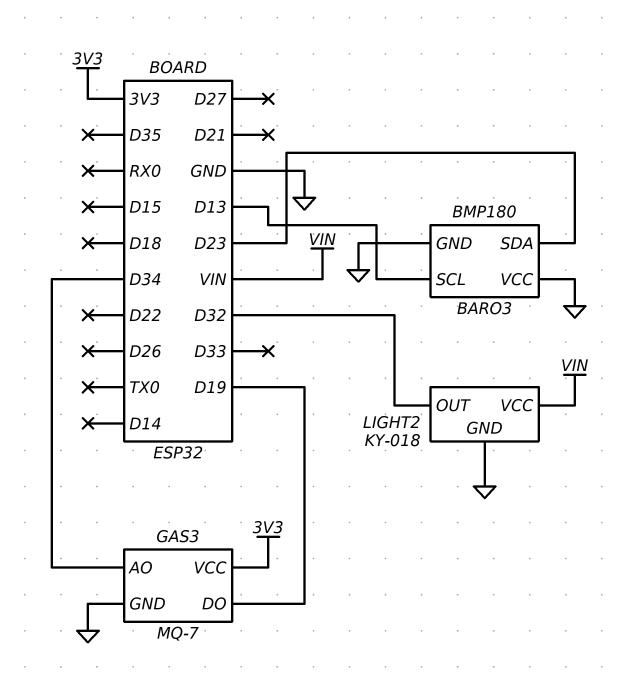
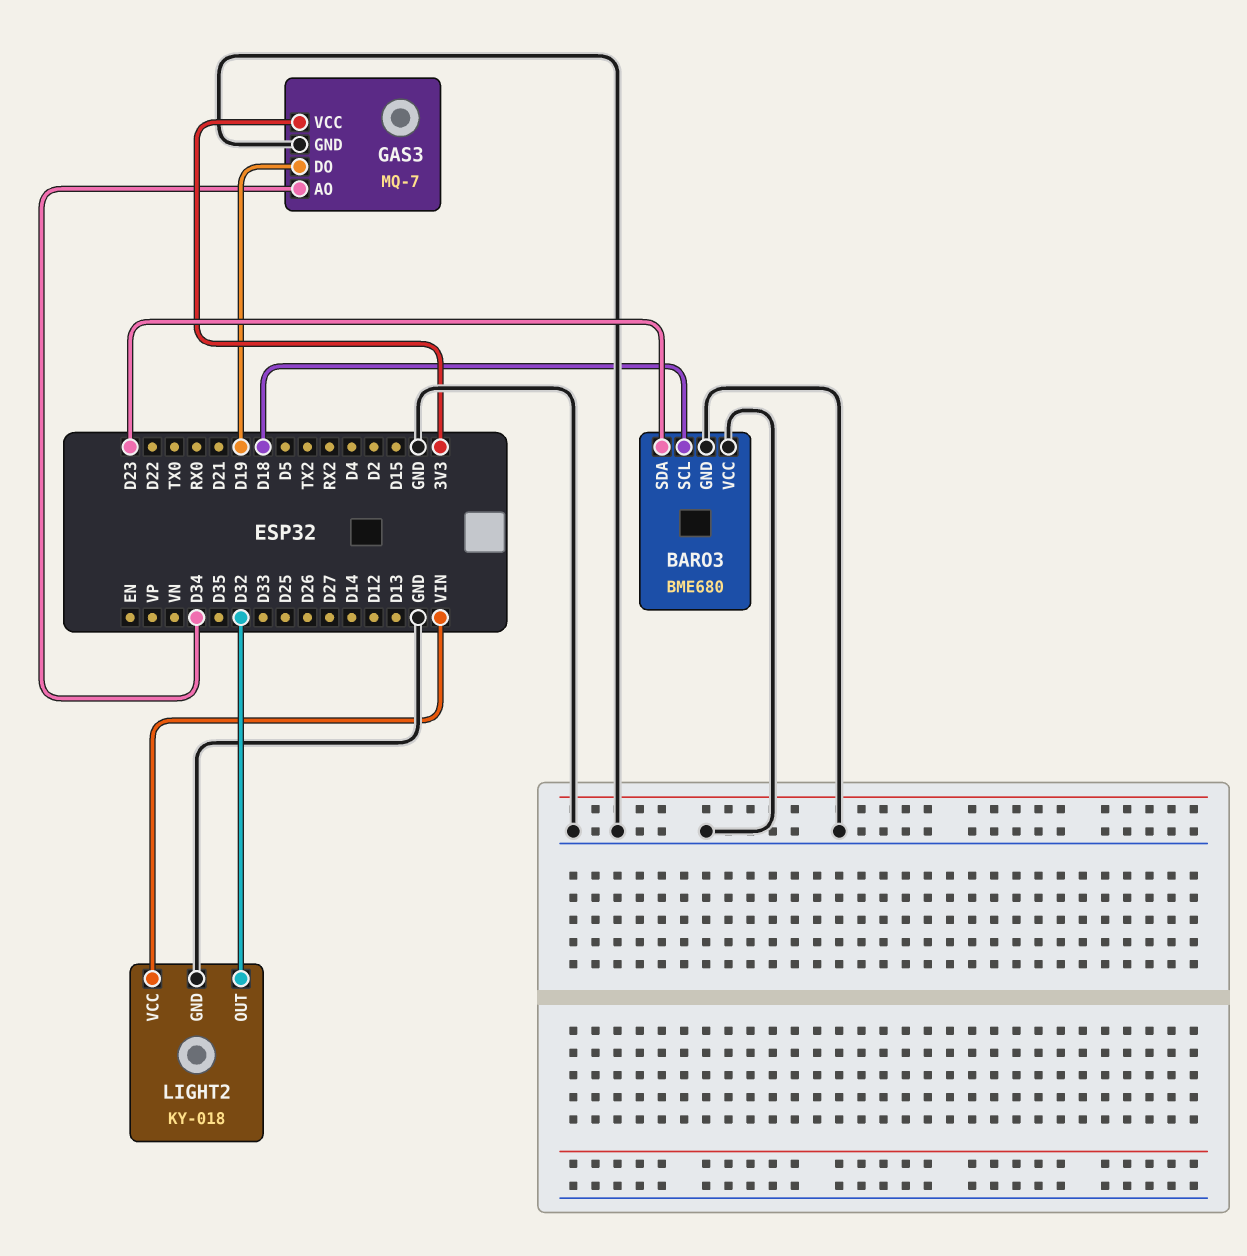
BARO3: BMP180 -> BME680
BARO3 pin SCL: D13 -> D18

